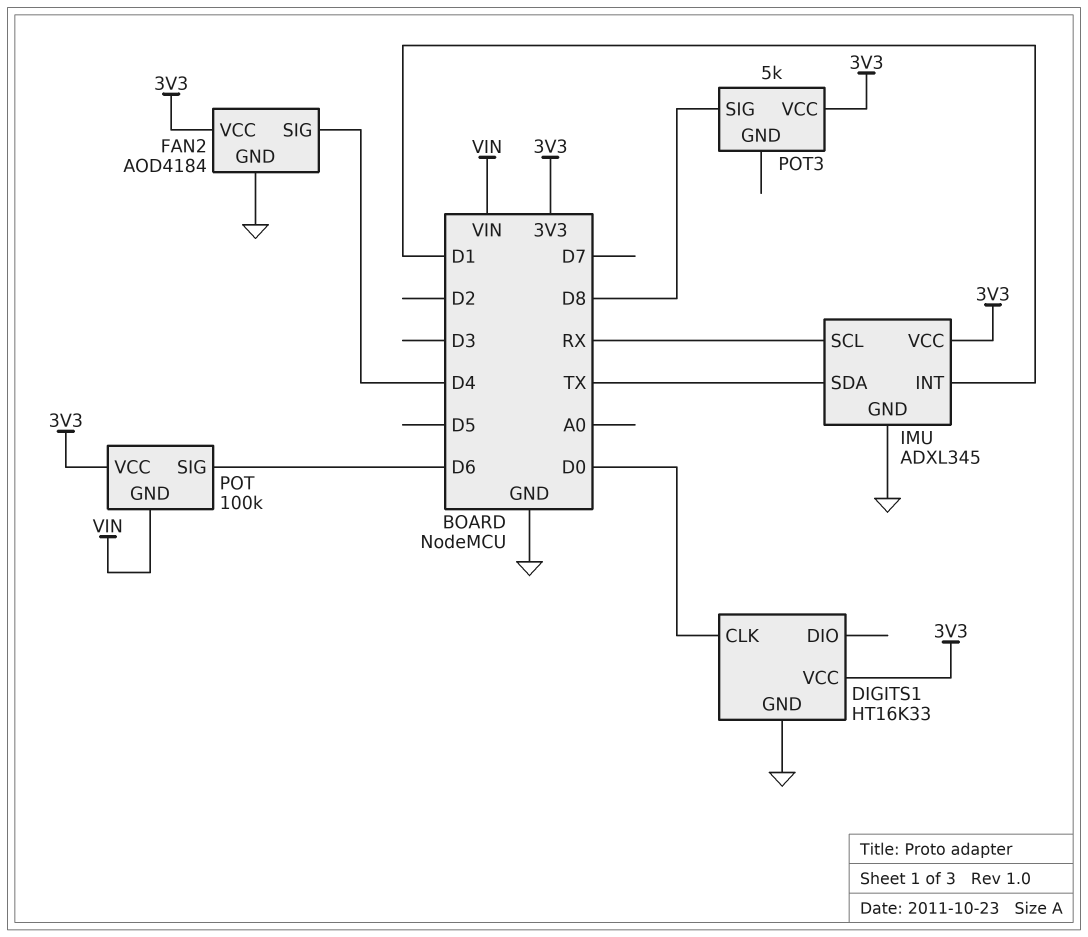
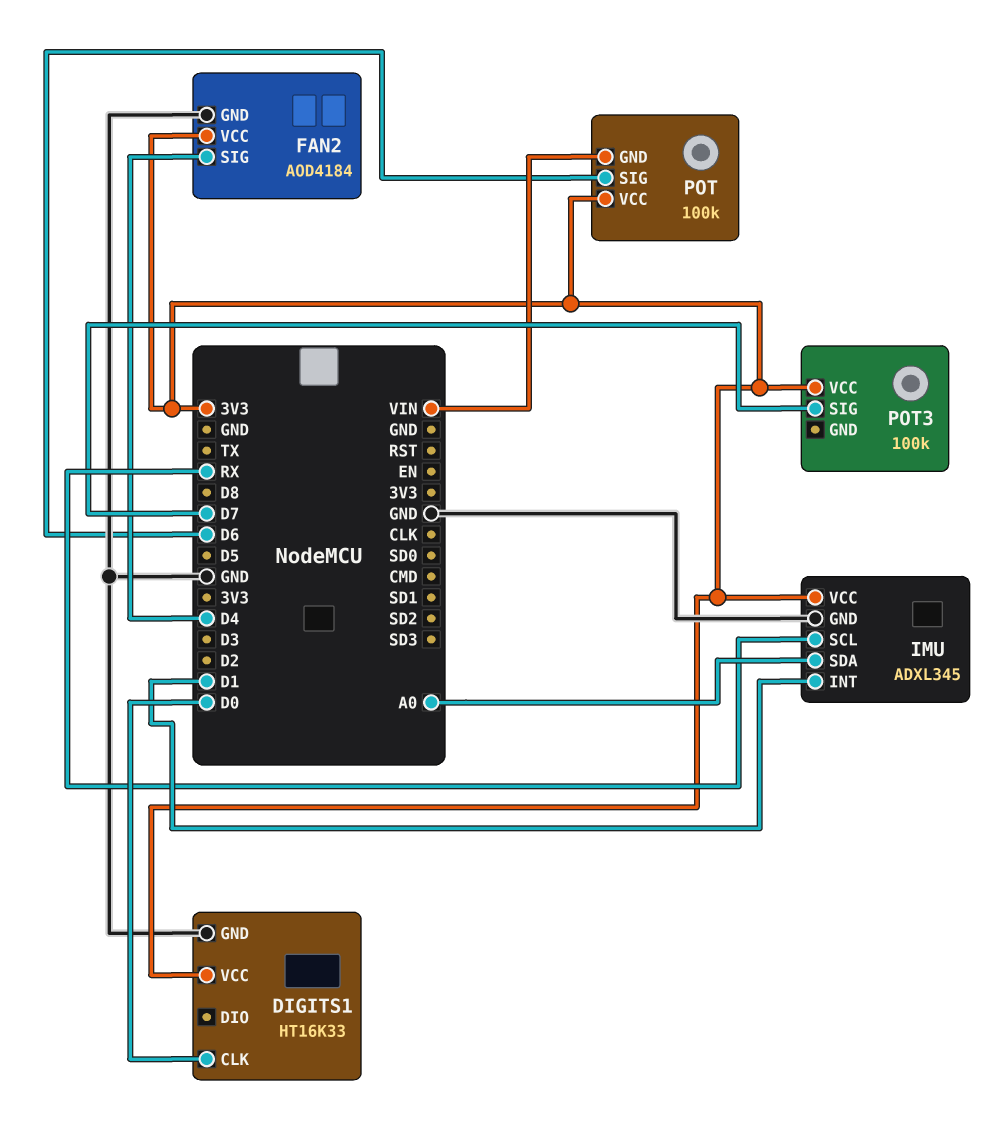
IMU pin SDA: TX -> A0
POT3: 5k -> 100k
POT3 pin SIG: D8 -> D7

